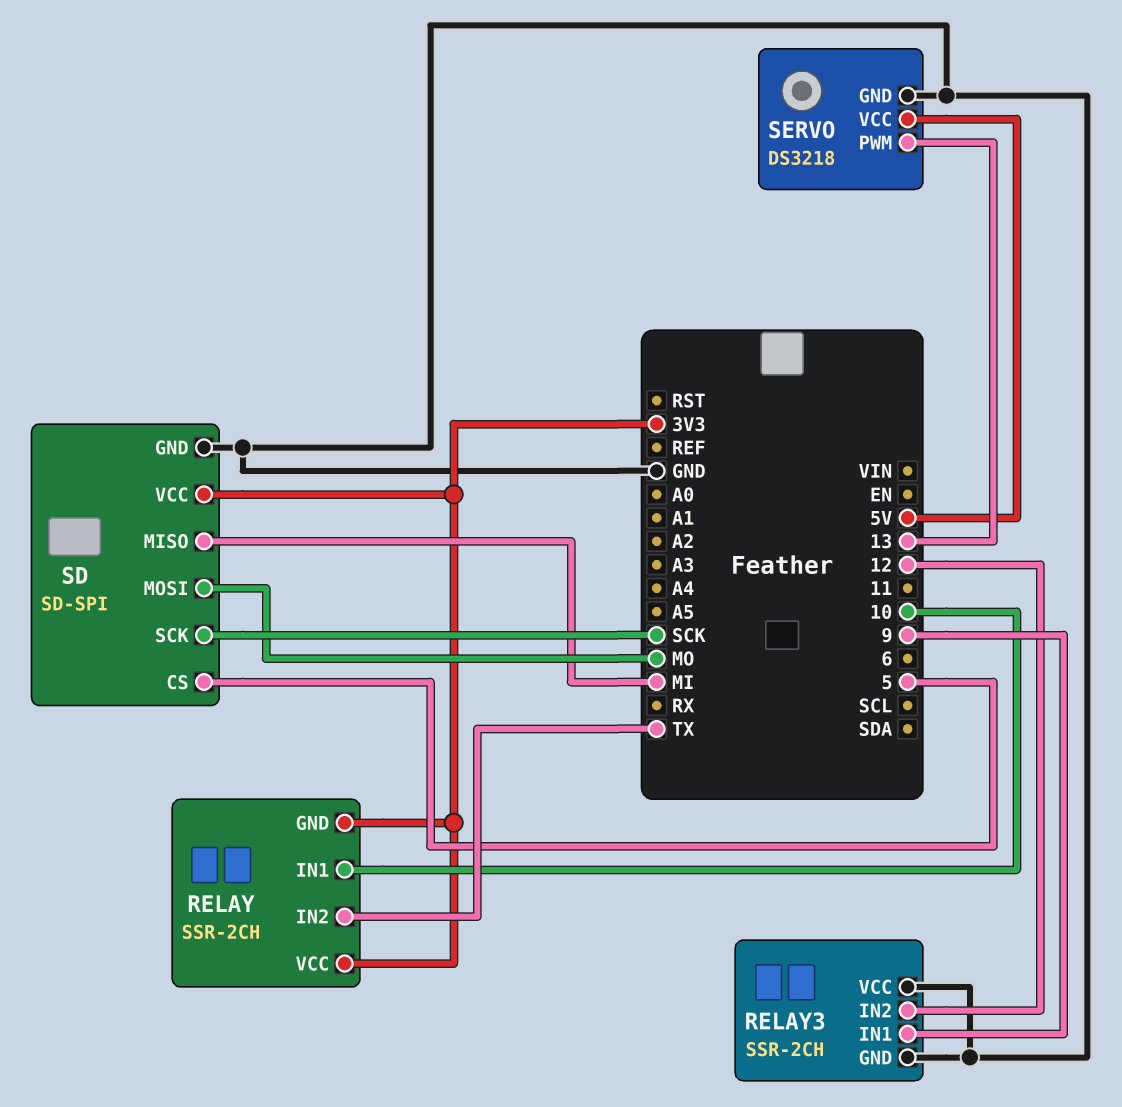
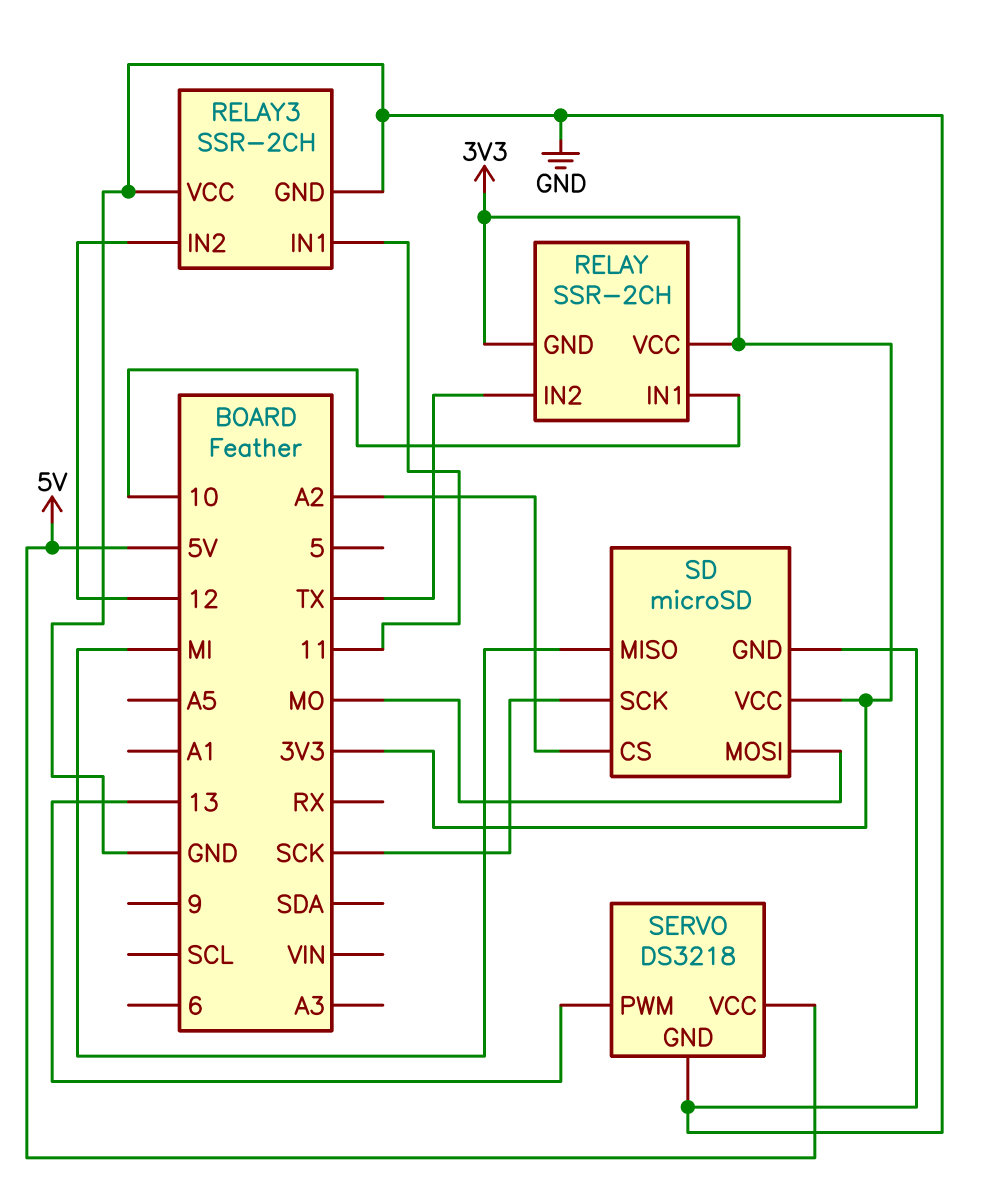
RELAY3 pin IN1: 9 -> 11
SD: SD-SPI -> microSD
SD pin CS: 5 -> A2

